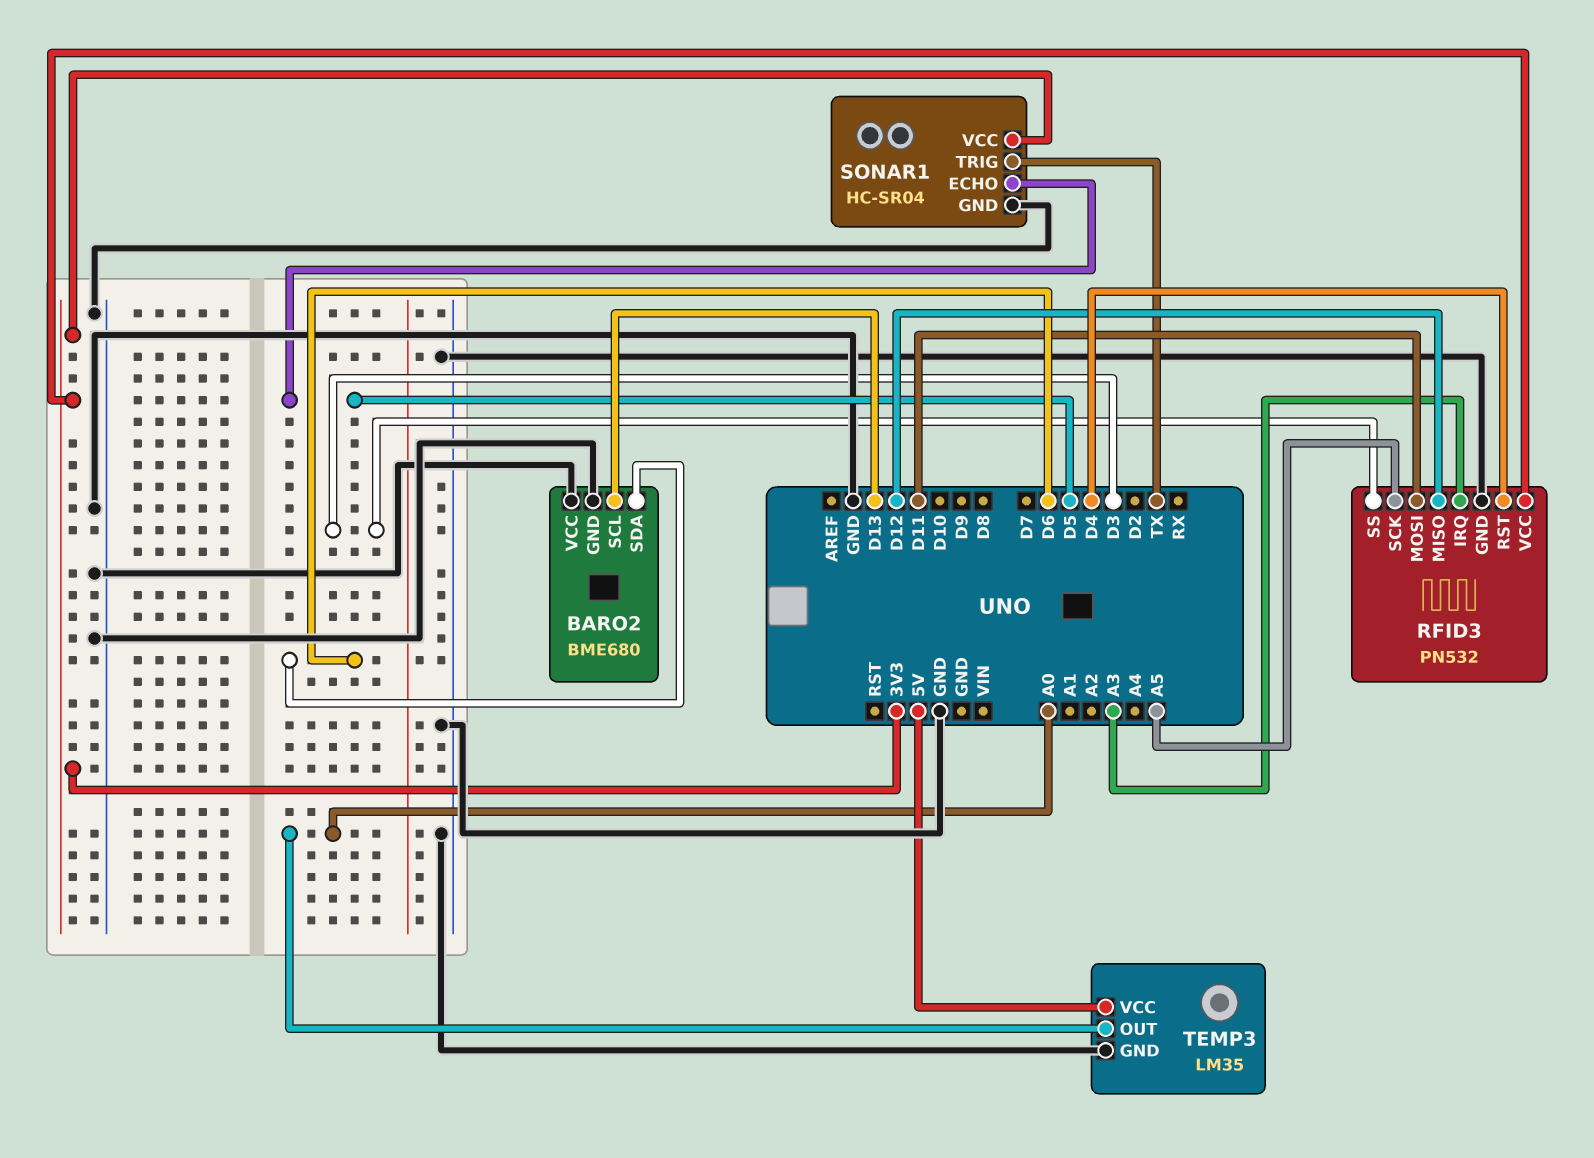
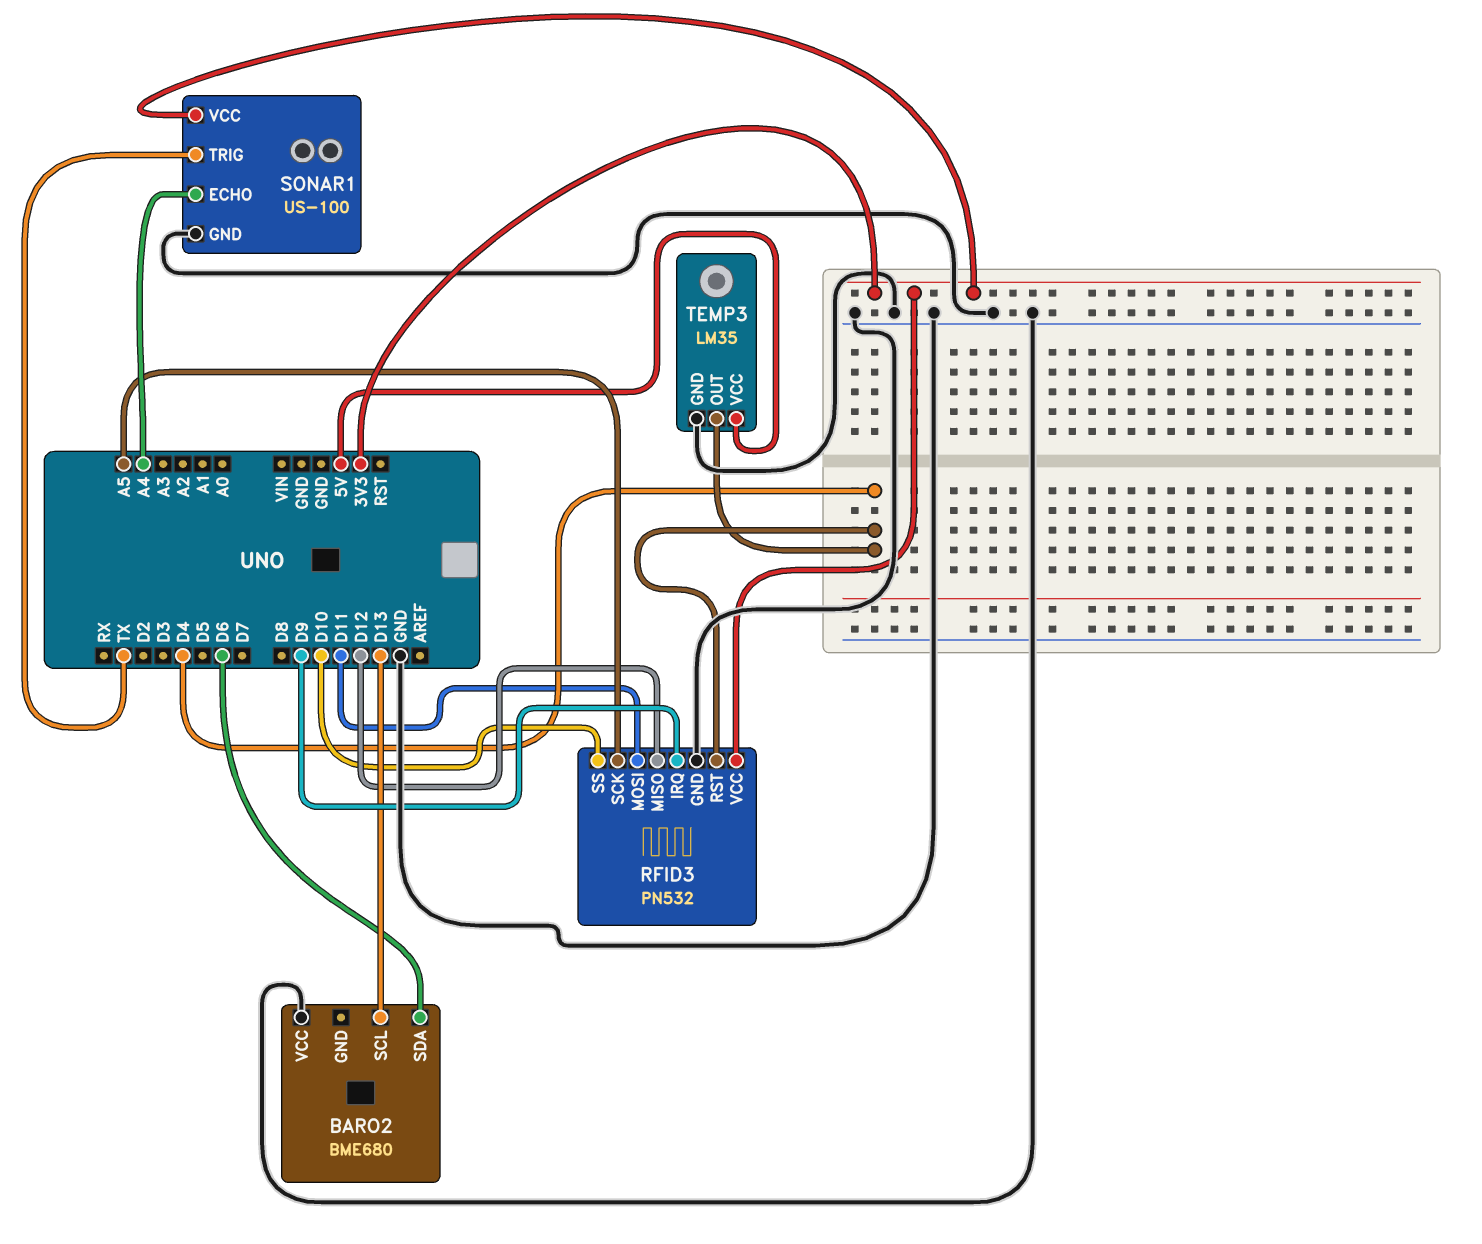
BARO2 pin GND: GND -> none
RFID3 pin IRQ: A3 -> D9
RFID3 pin SS: D3 -> D10
SONAR1: HC-SR04 -> US-100
SONAR1 pin ECHO: D5 -> A4
TEMP3 pin OUT: A0 -> D4

